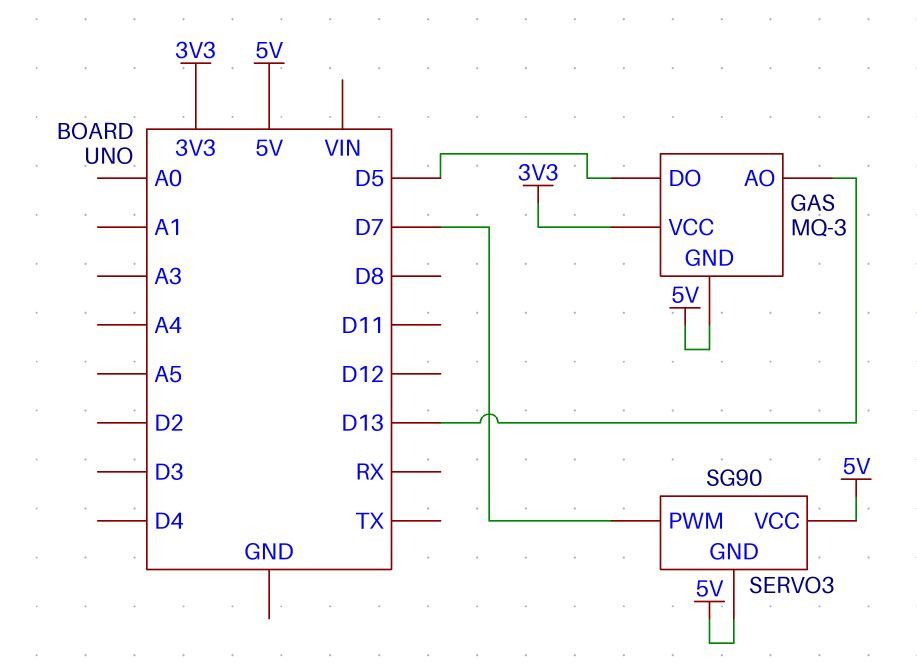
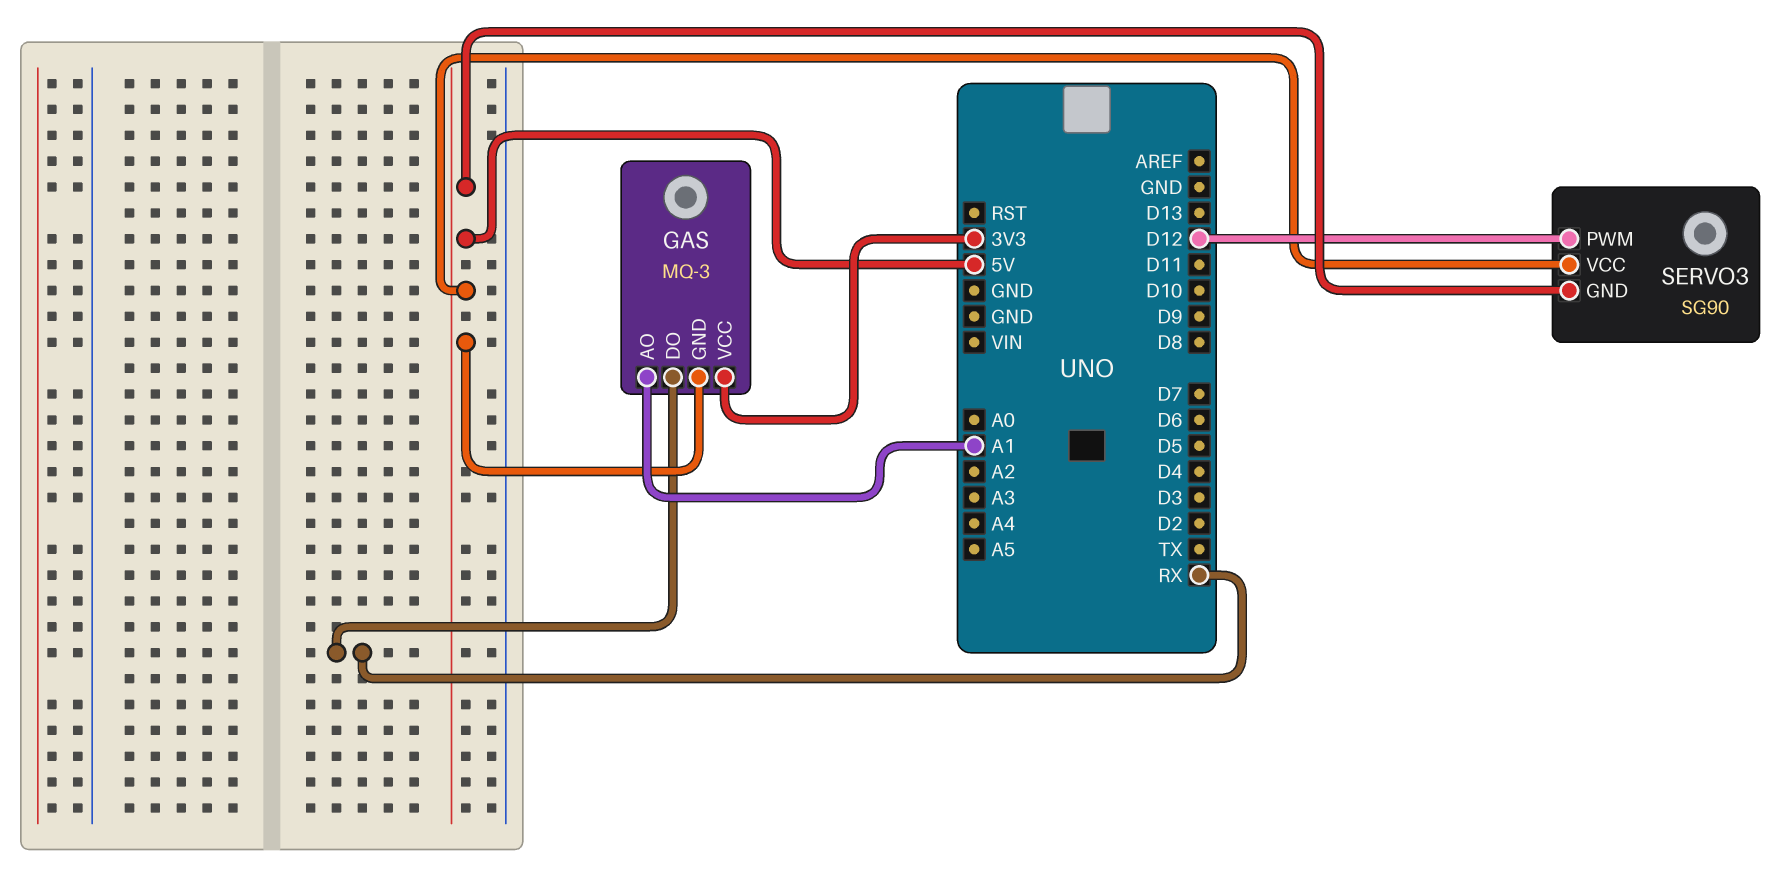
GAS pin AO: D13 -> A1
GAS pin DO: D5 -> RX
SERVO3 pin PWM: D7 -> D12

